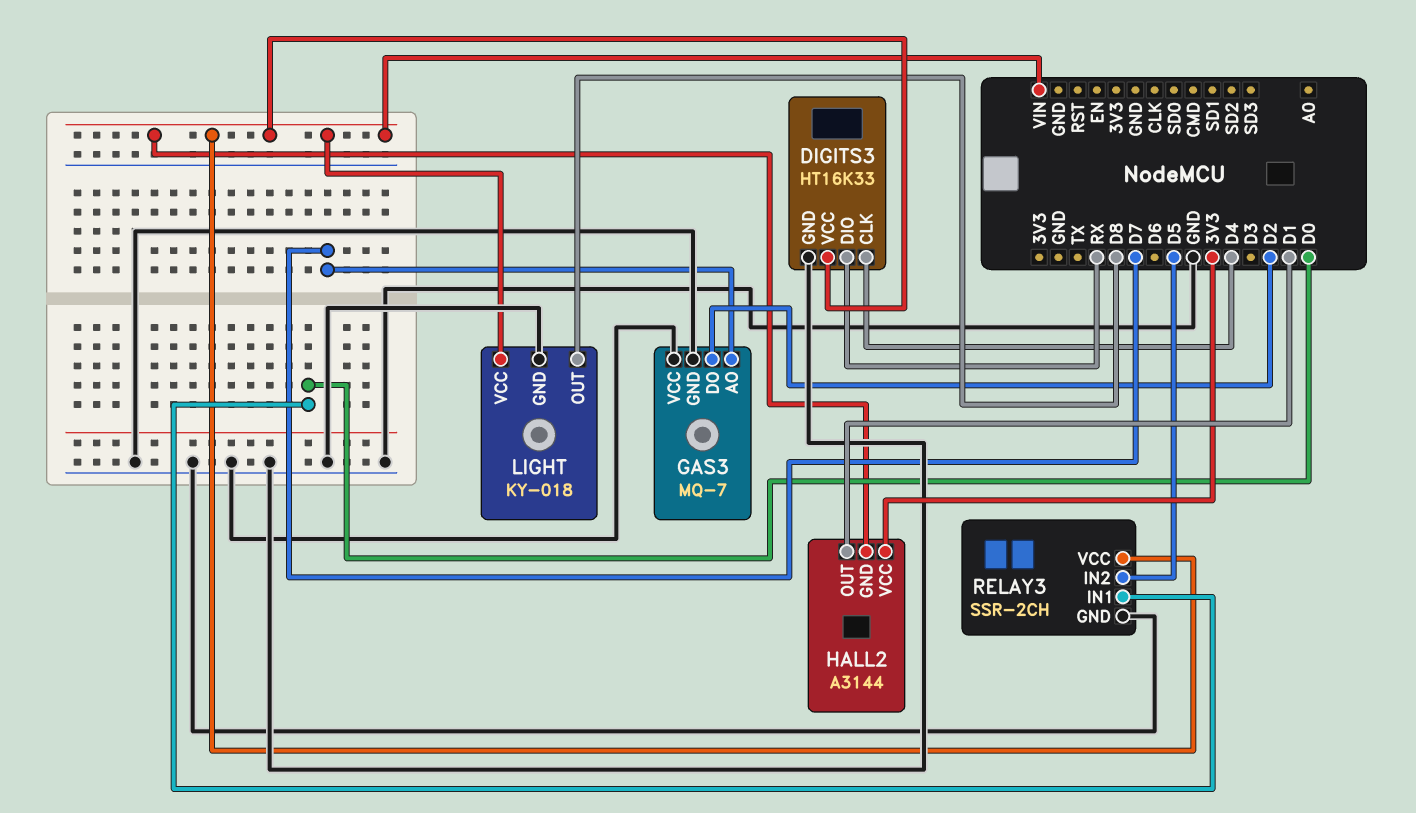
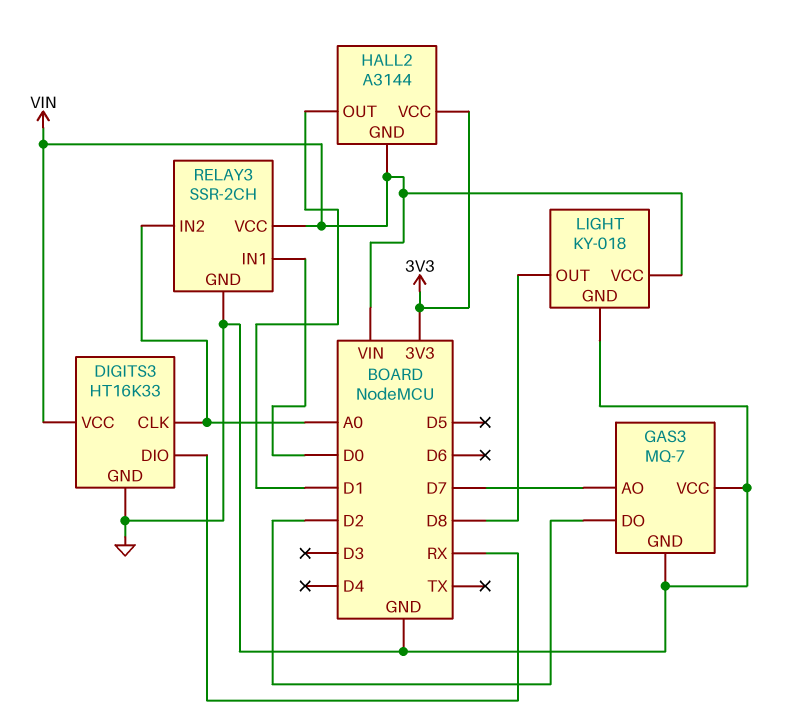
DIGITS3 pin CLK: D4 -> A0
RELAY3 pin IN2: D5 -> A0

